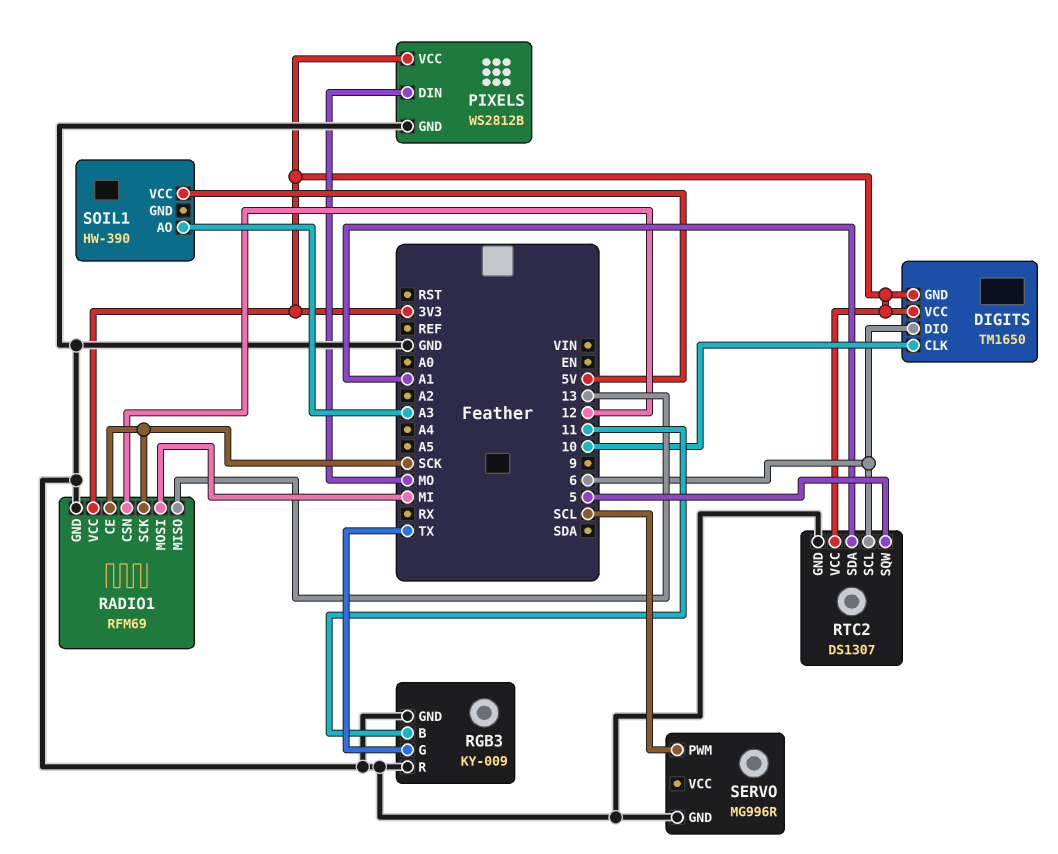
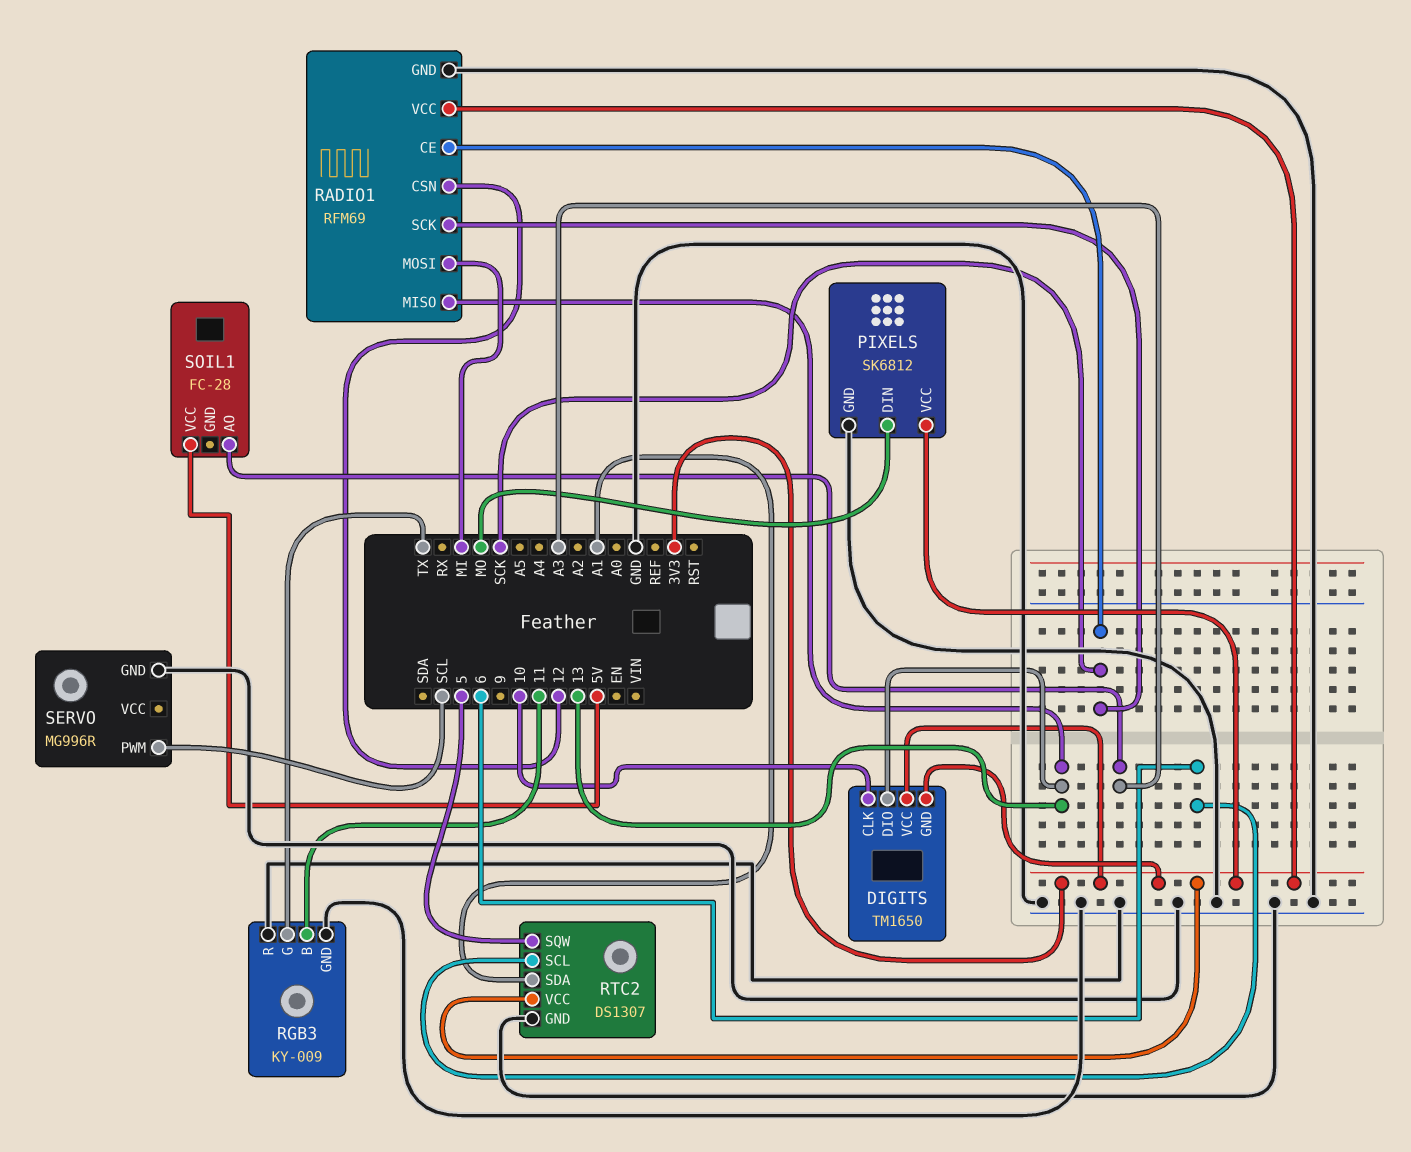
DIGITS pin DIO: 6 -> 13
PIXELS: WS2812B -> SK6812
SOIL1: HW-390 -> FC-28

